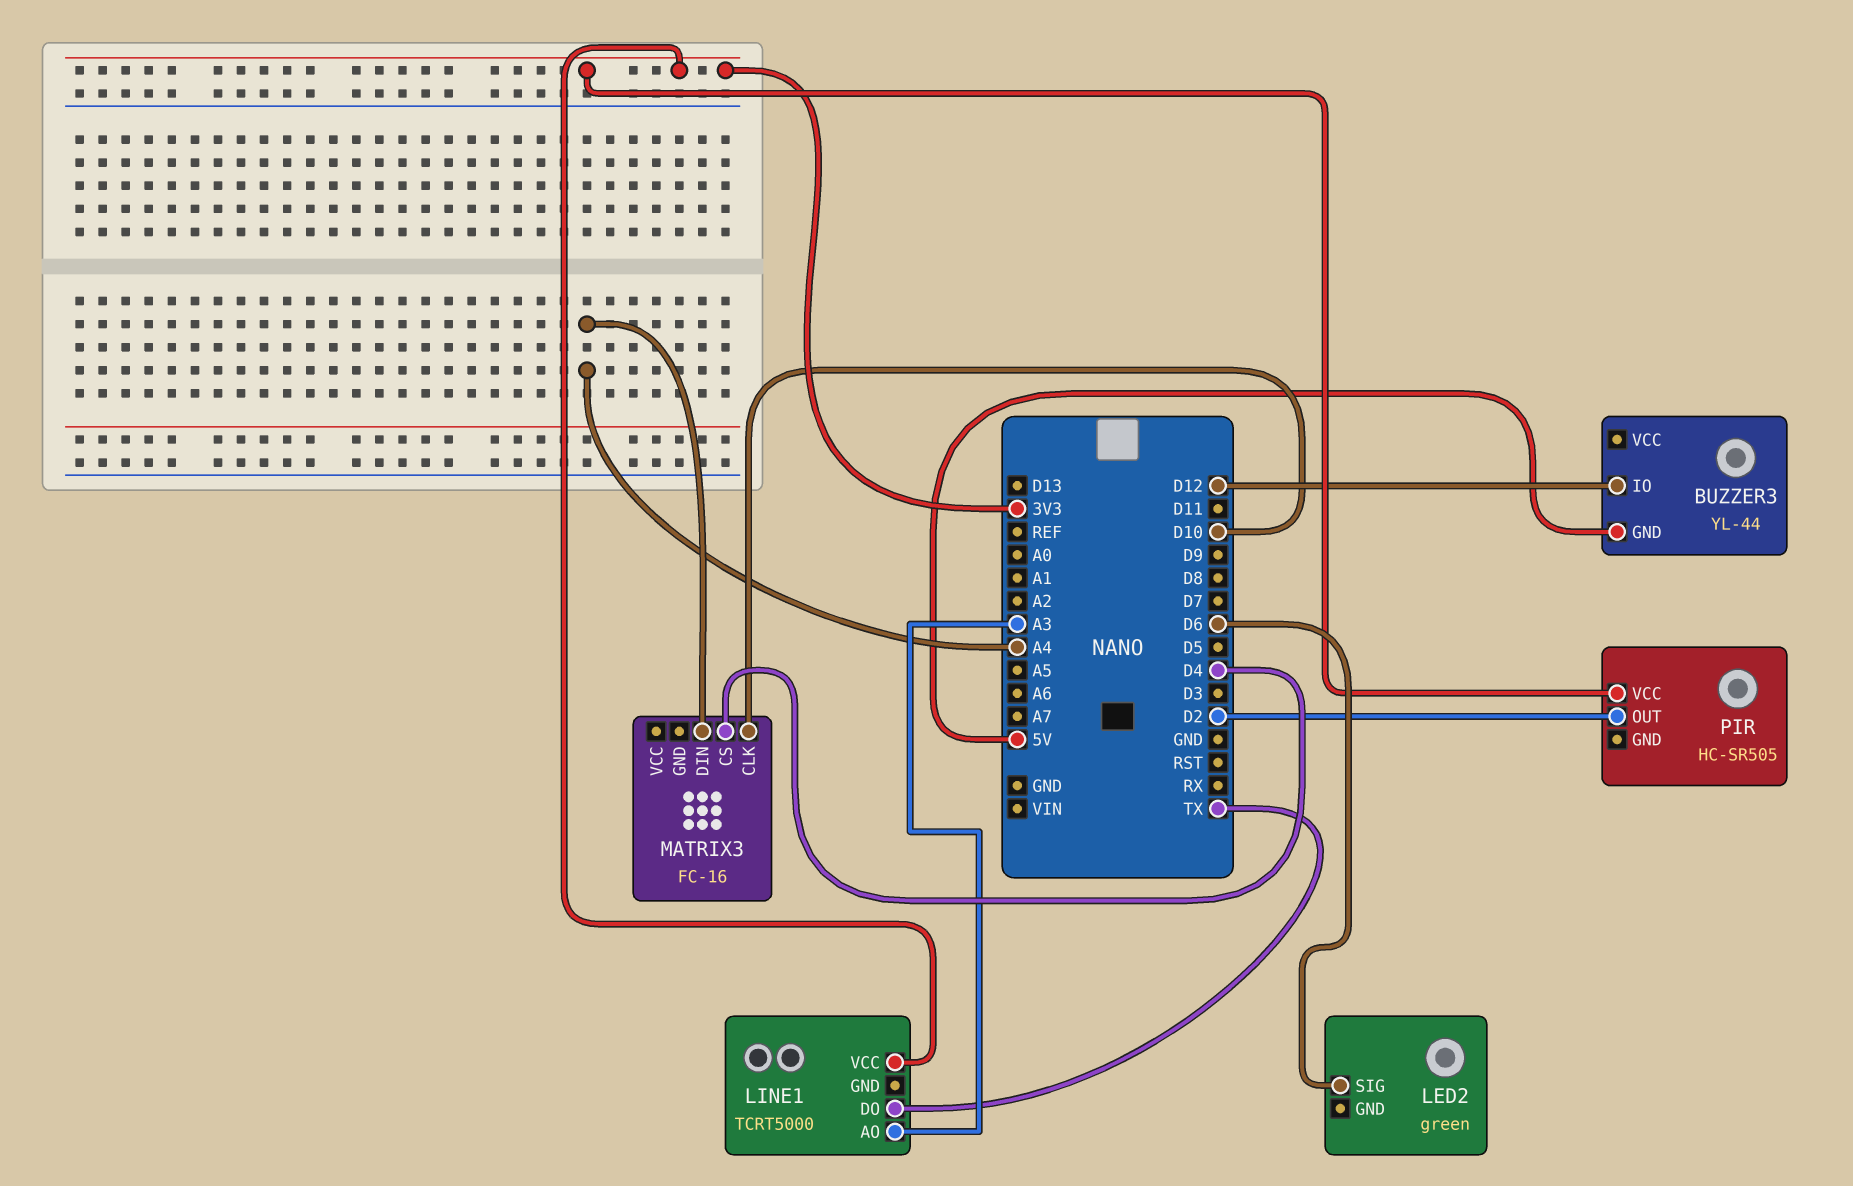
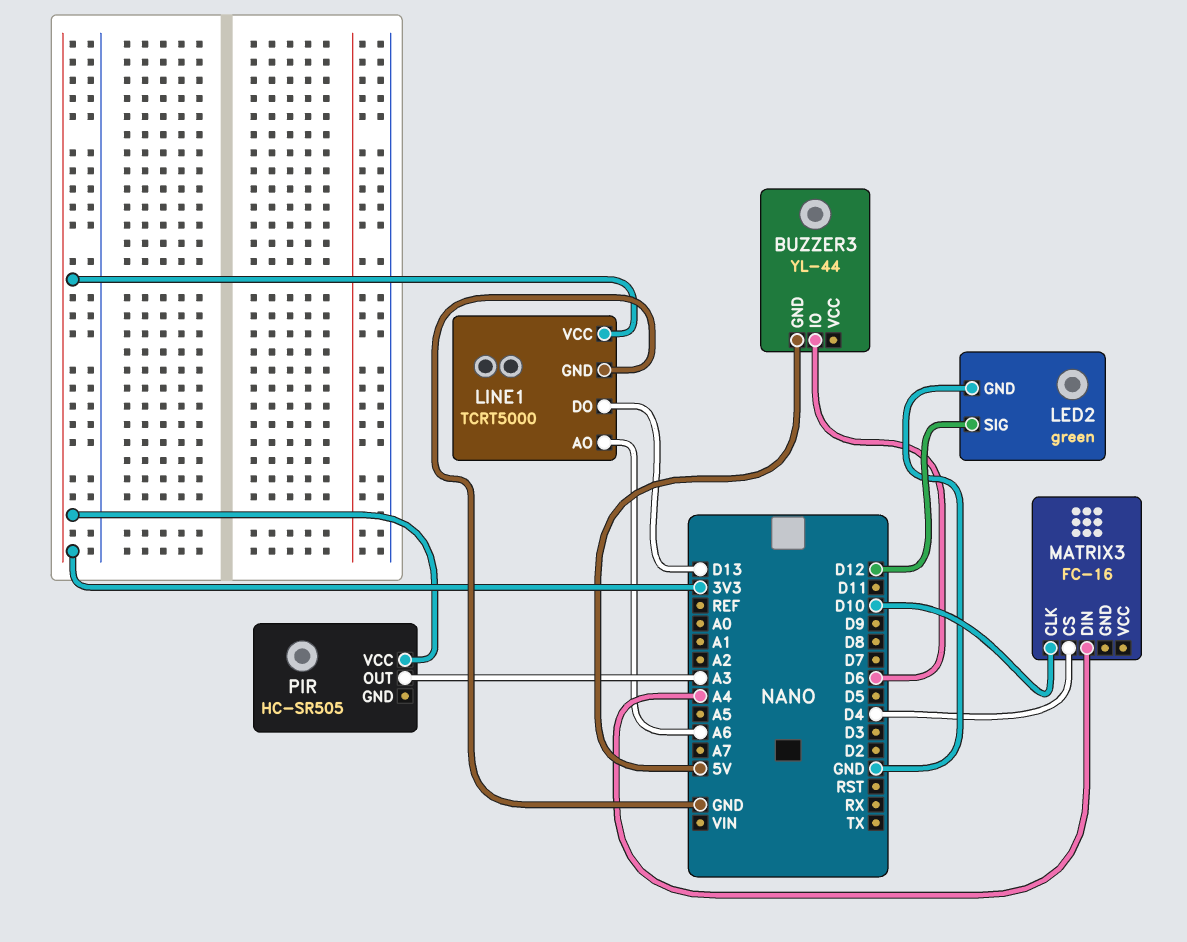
BUZZER3 pin IO: D12 -> D6
LED2 pin GND: none -> GND
LED2 pin SIG: D6 -> D12
LINE1 pin AO: A3 -> A6
LINE1 pin DO: TX -> D13
LINE1 pin GND: none -> GND
PIR pin OUT: D2 -> A3

